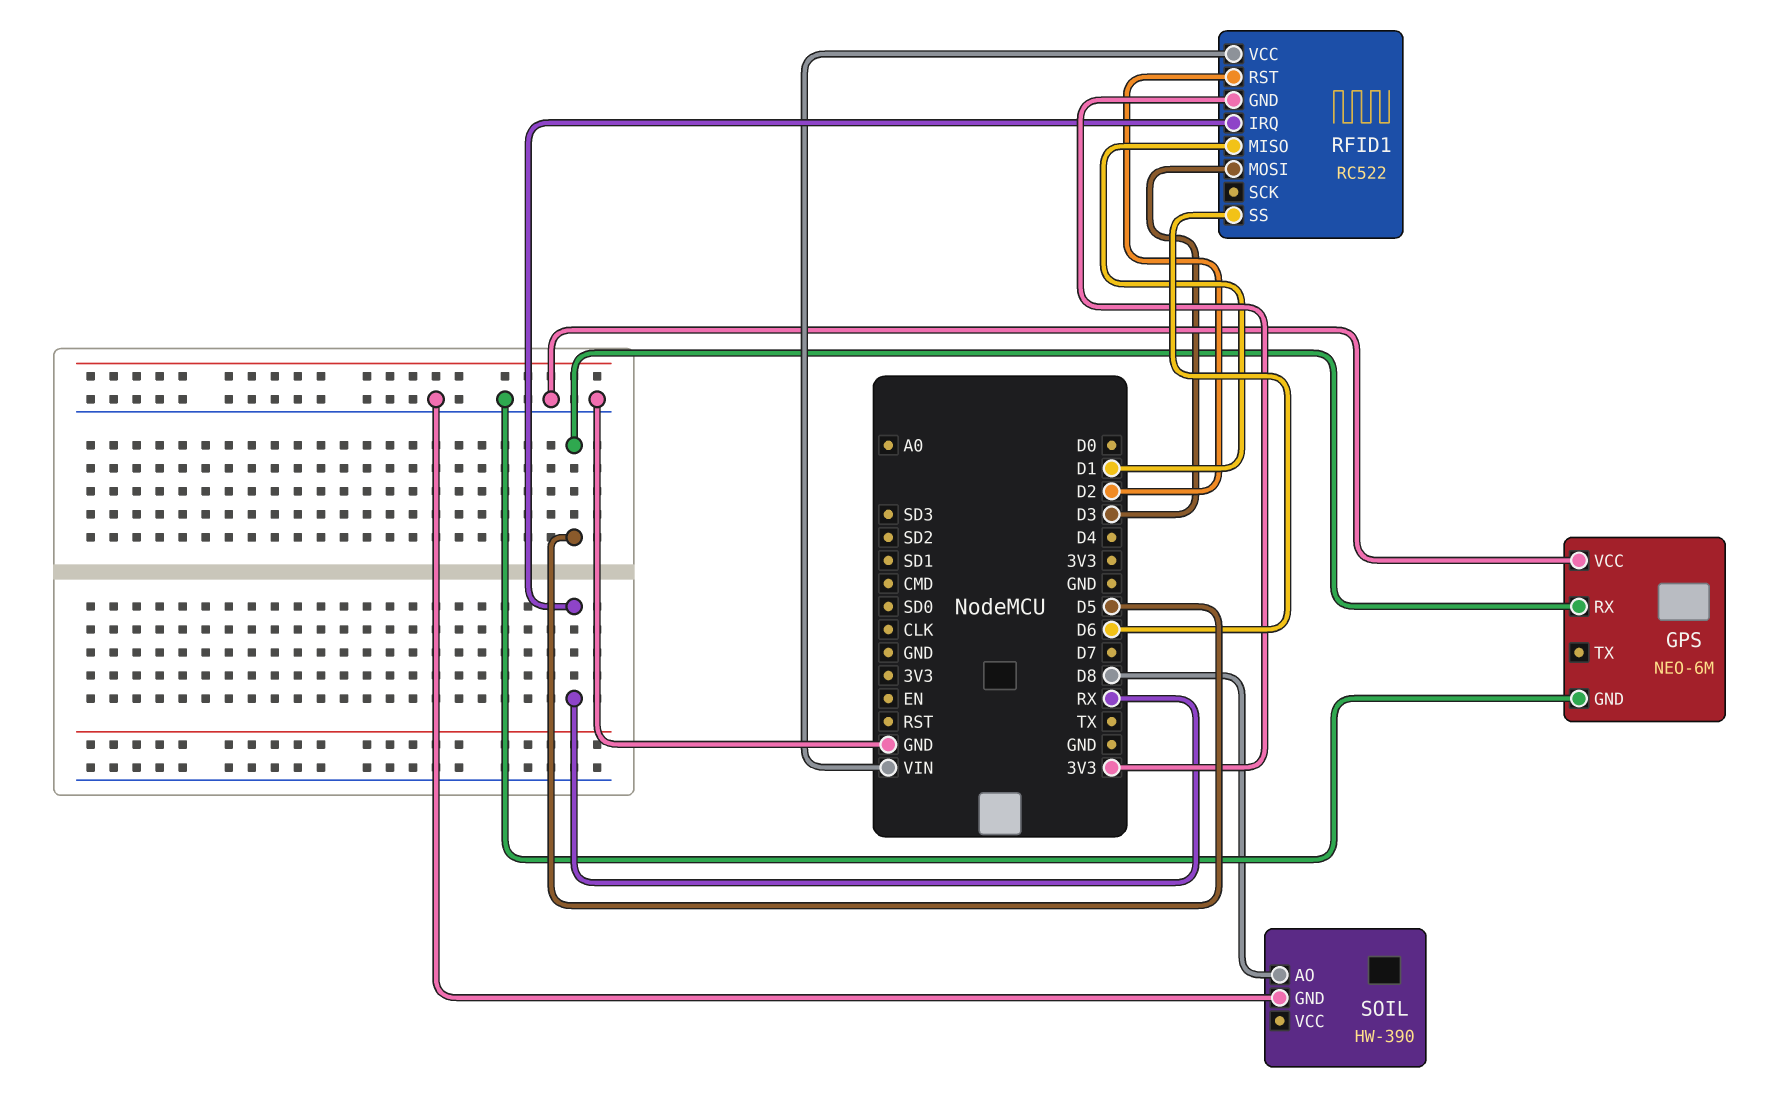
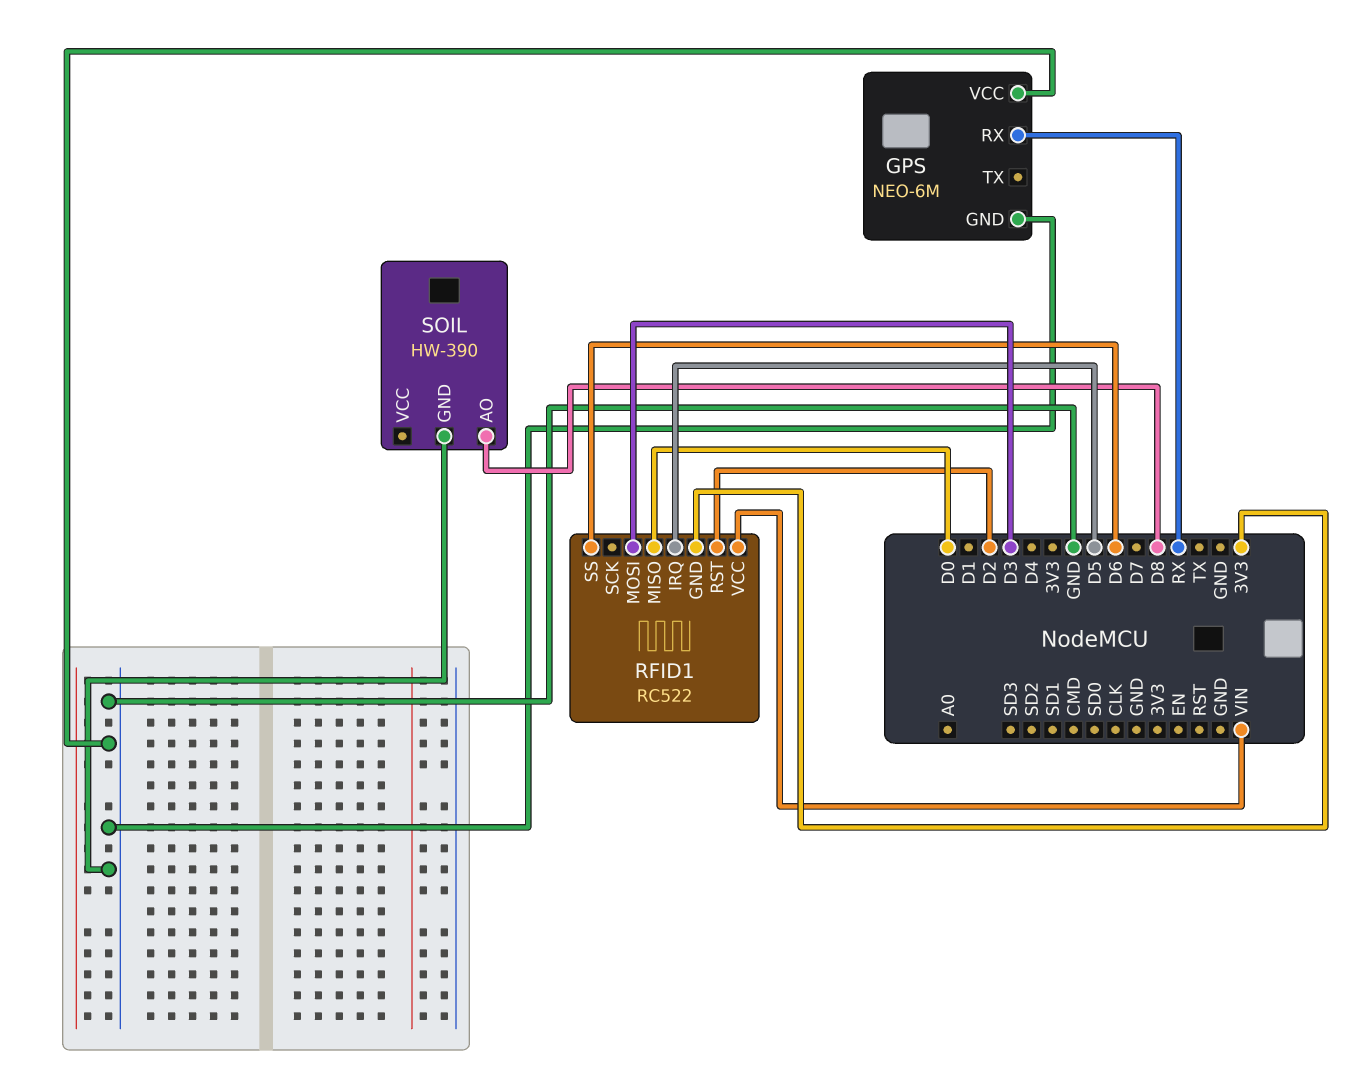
GPS pin RX: D5 -> RX
RFID1 pin IRQ: RX -> D5
RFID1 pin MISO: D1 -> D0

